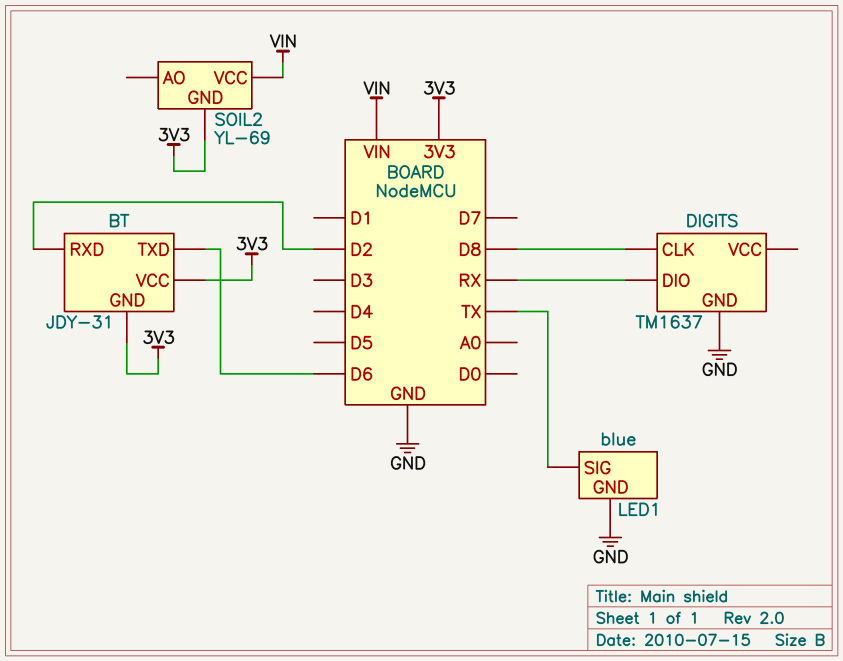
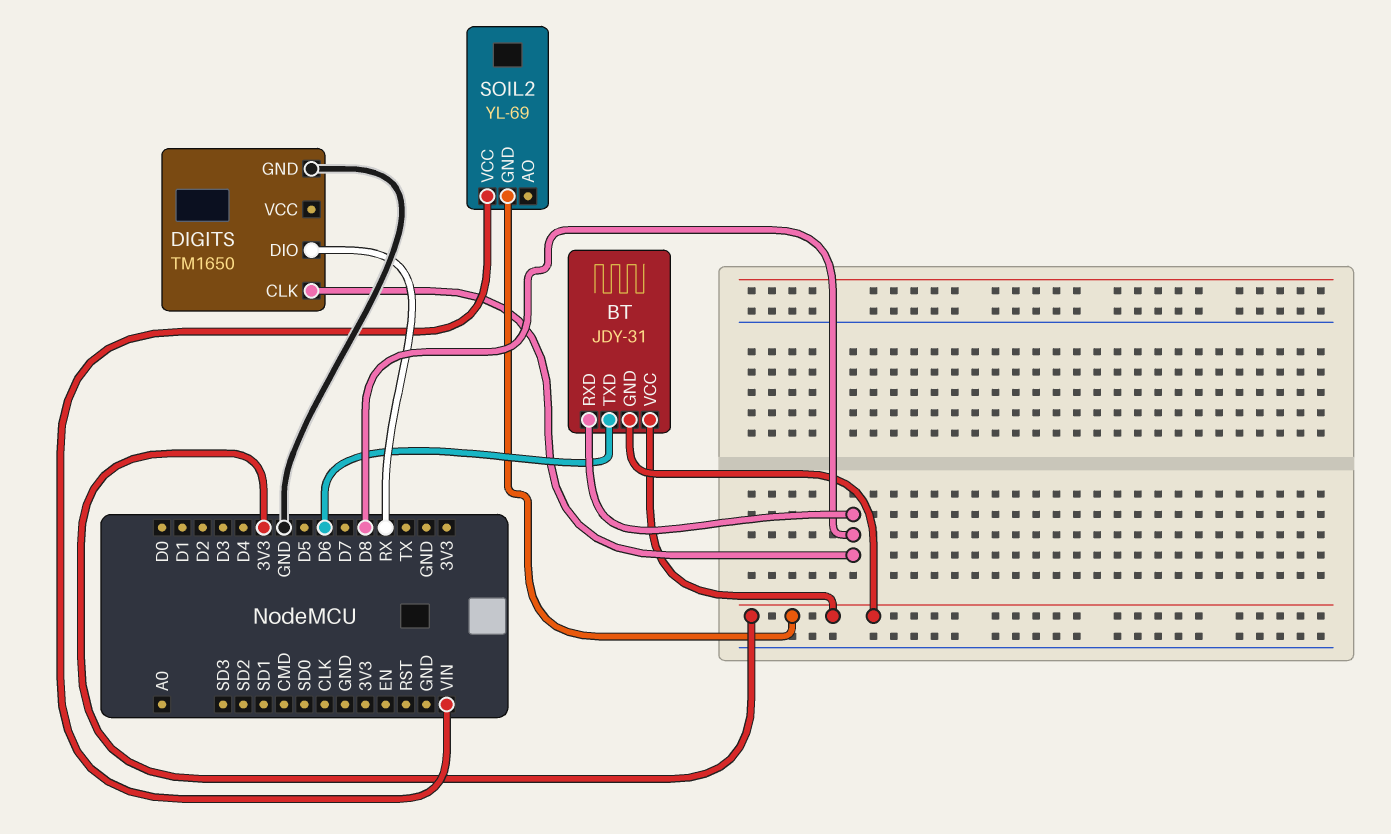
BT pin RXD: D2 -> D8
DIGITS: TM1637 -> TM1650
LED1: blue -> none
LED1 pin GND: GND -> none
LED1 pin SIG: TX -> none

